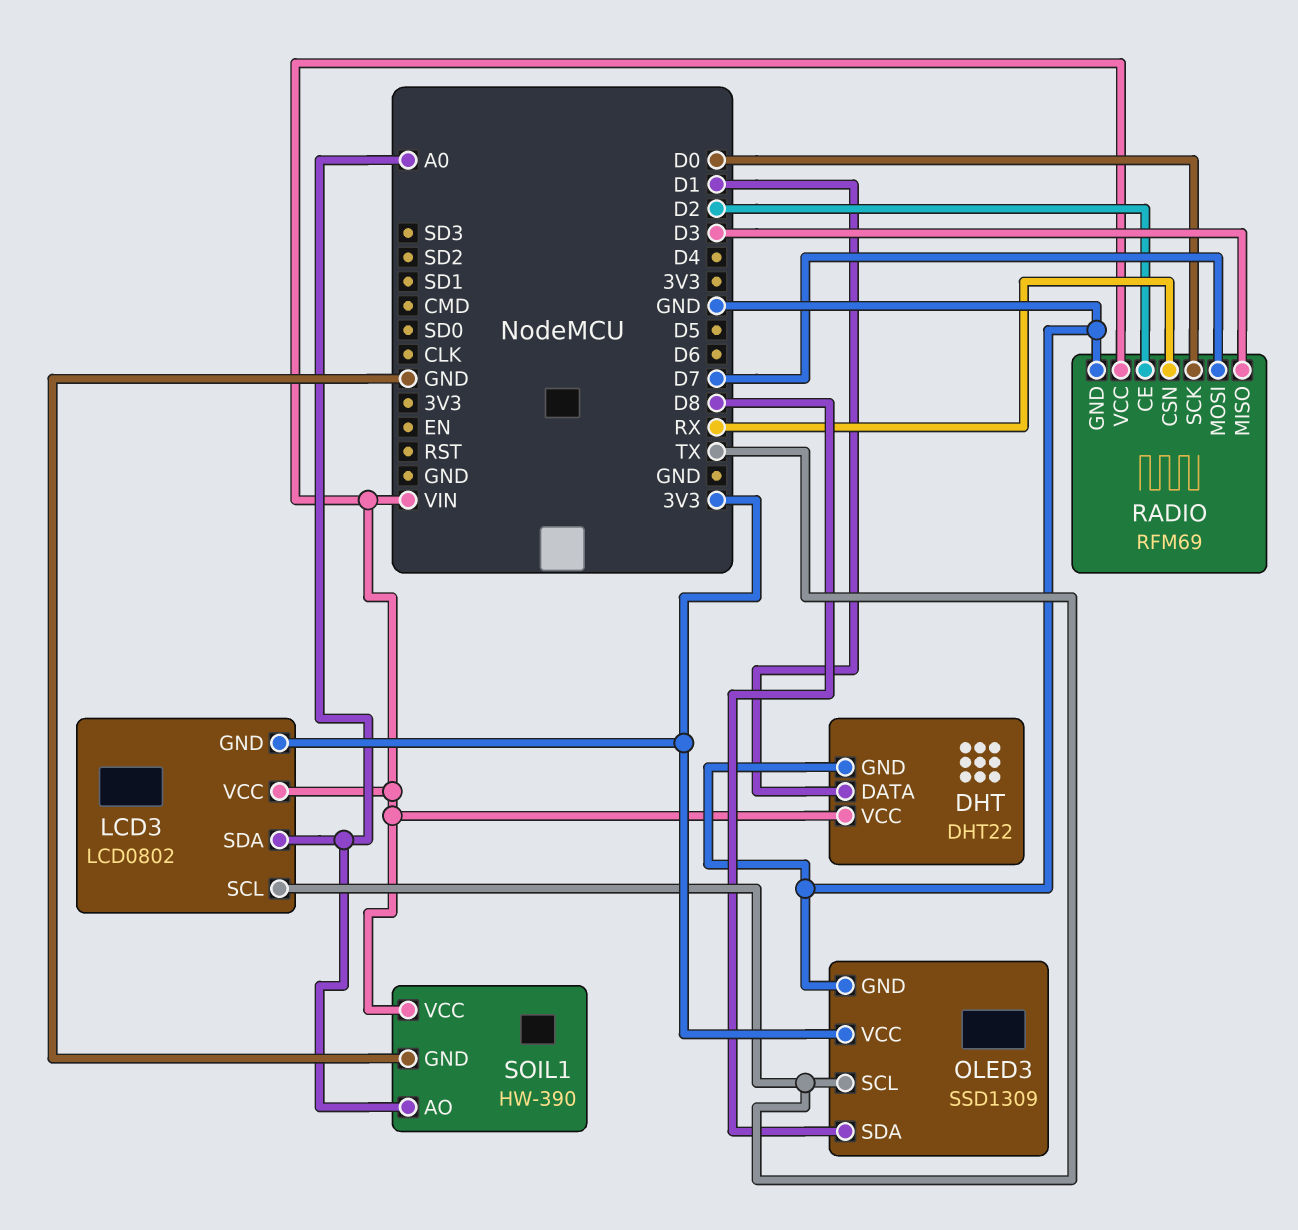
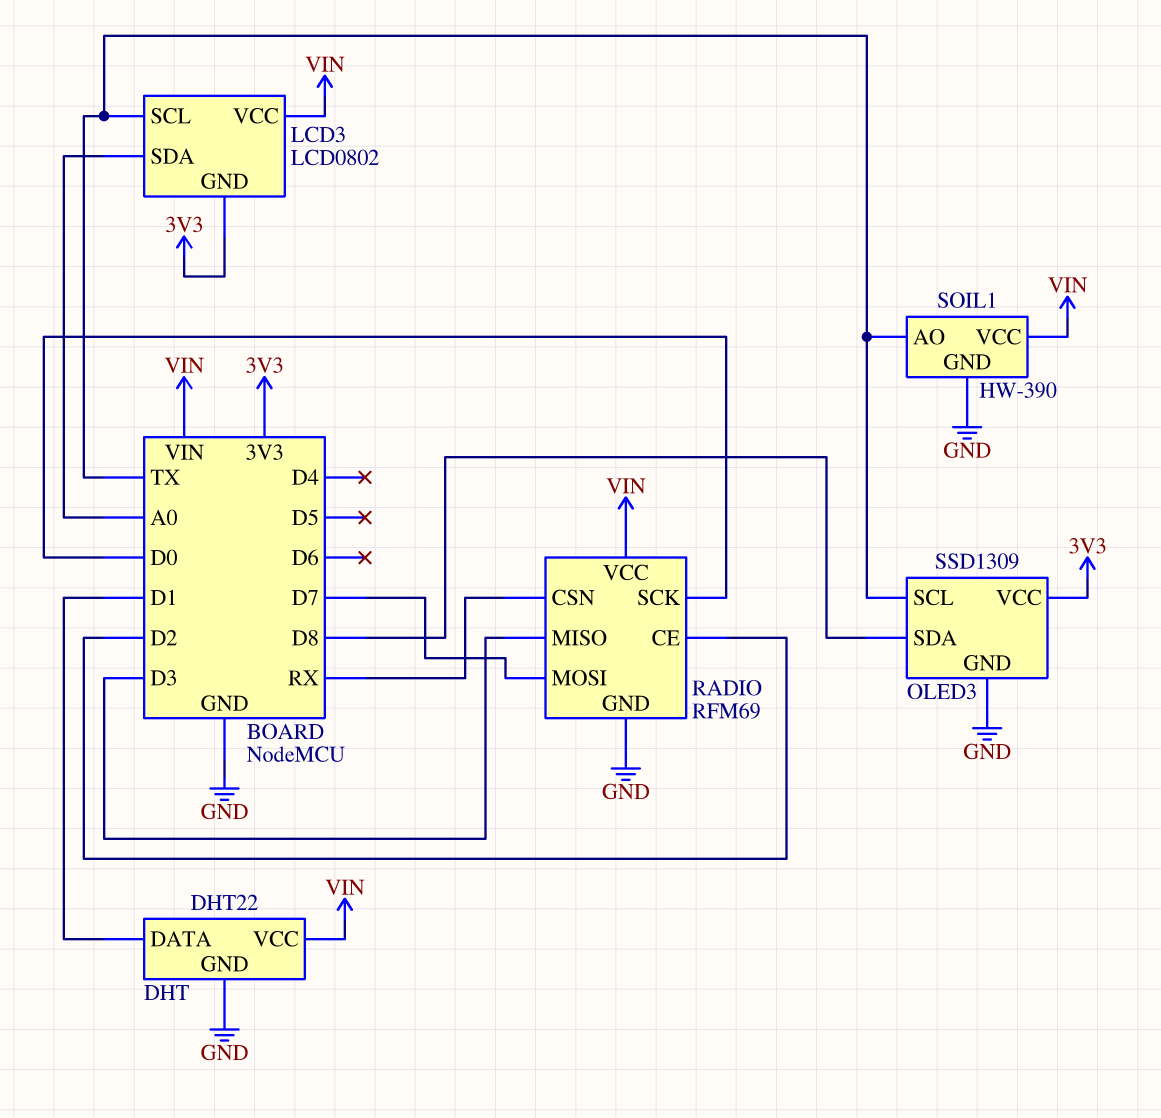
SOIL1 pin AO: A0 -> TX

